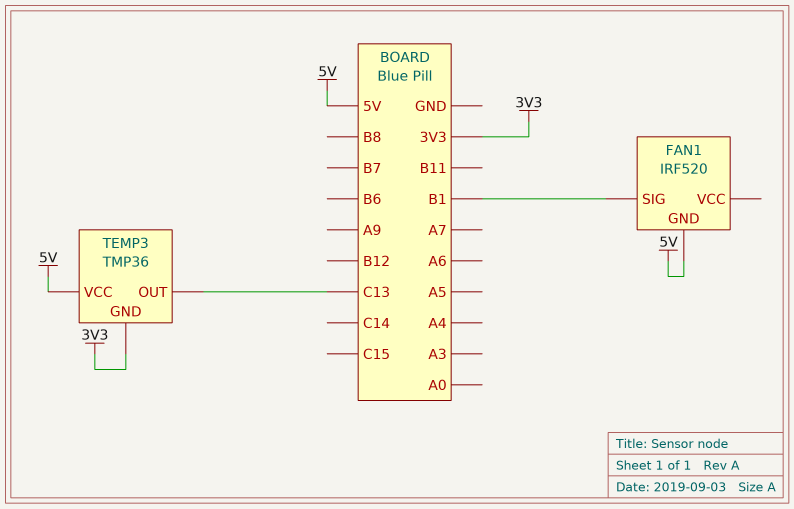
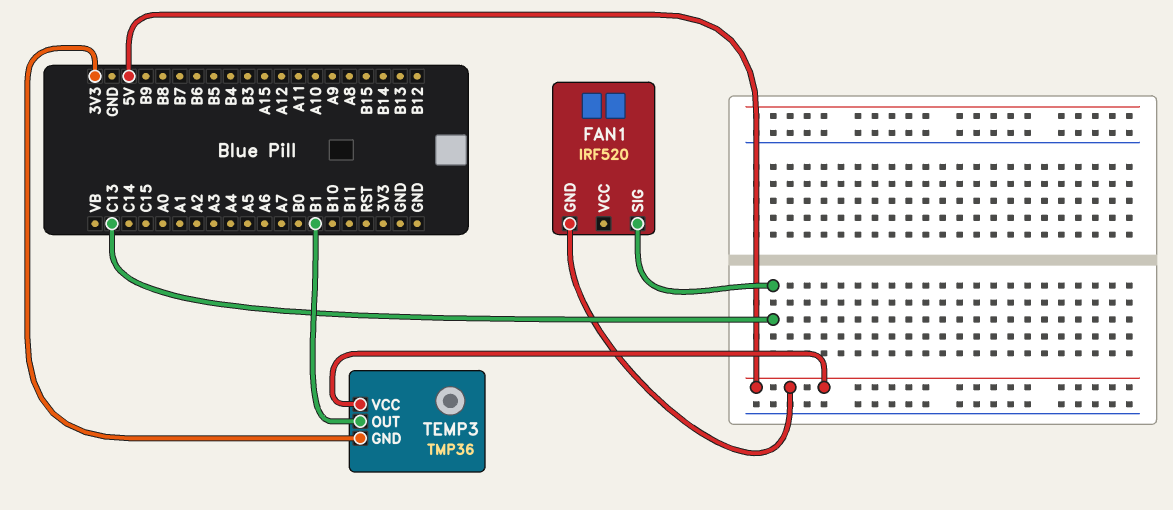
FAN1 pin SIG: B1 -> C13
TEMP3 pin OUT: C13 -> B1

